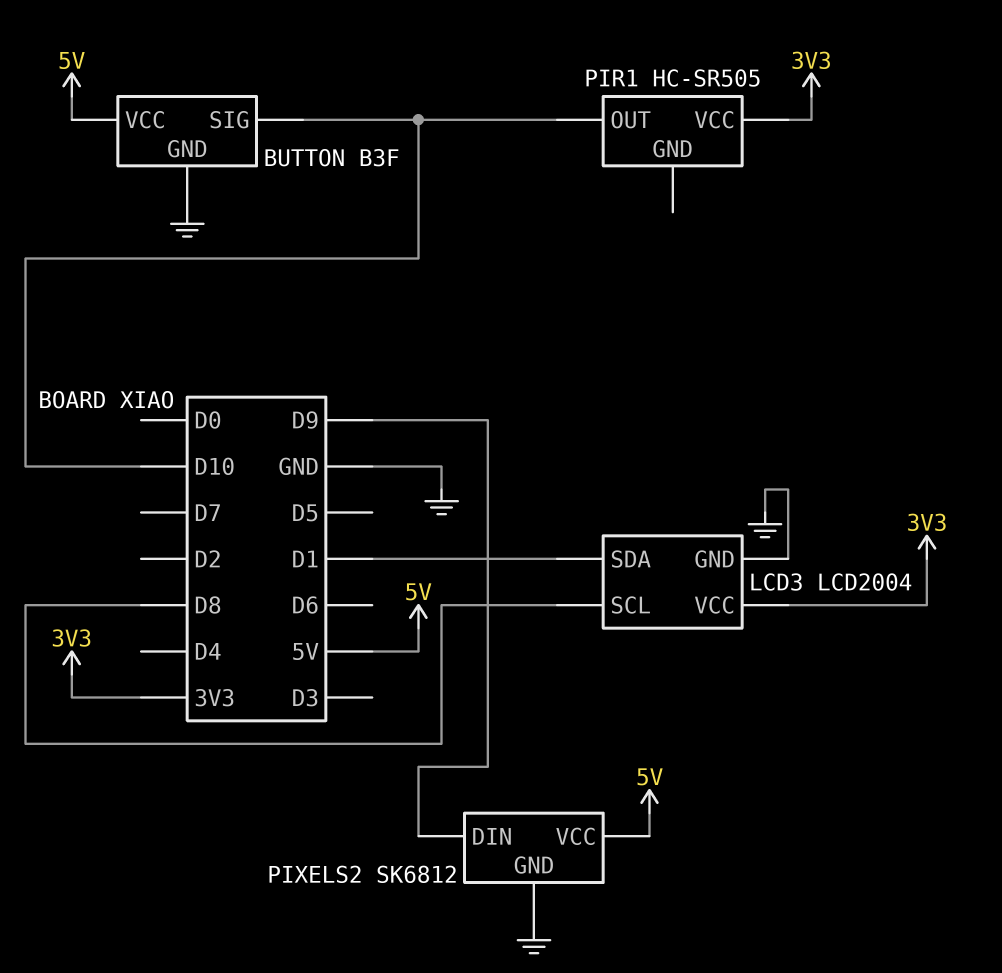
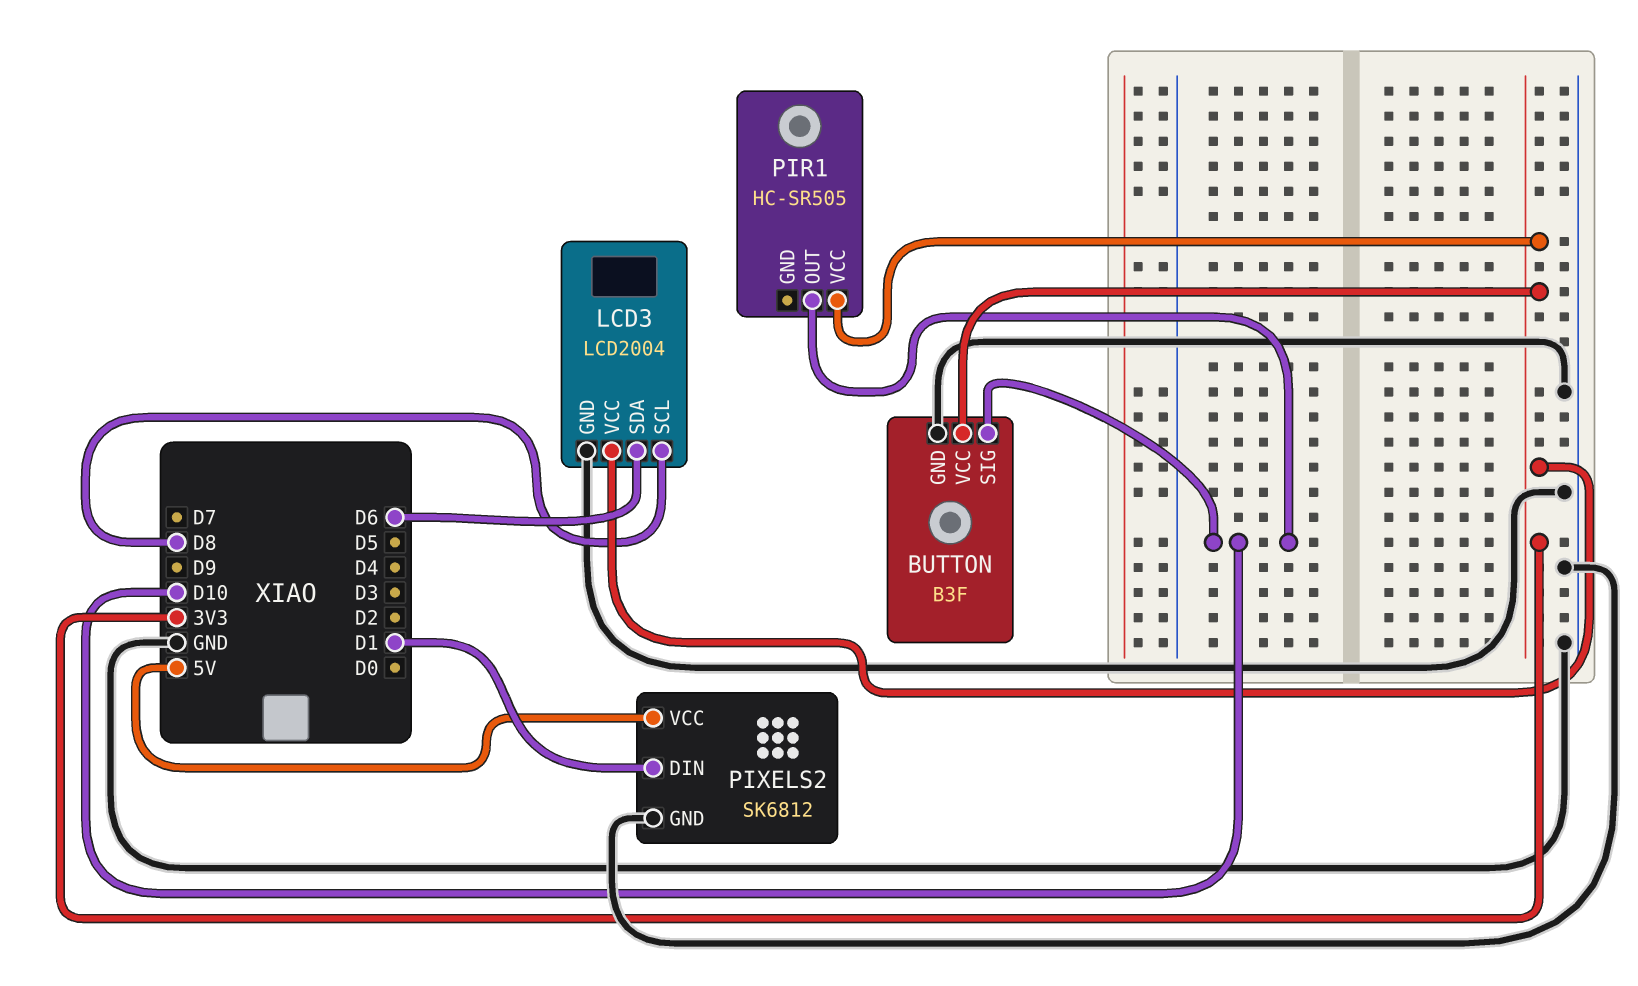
BUTTON pin VCC: 5V -> 3V3
LCD3 pin SDA: D1 -> D6
PIXELS2 pin DIN: D9 -> D1

